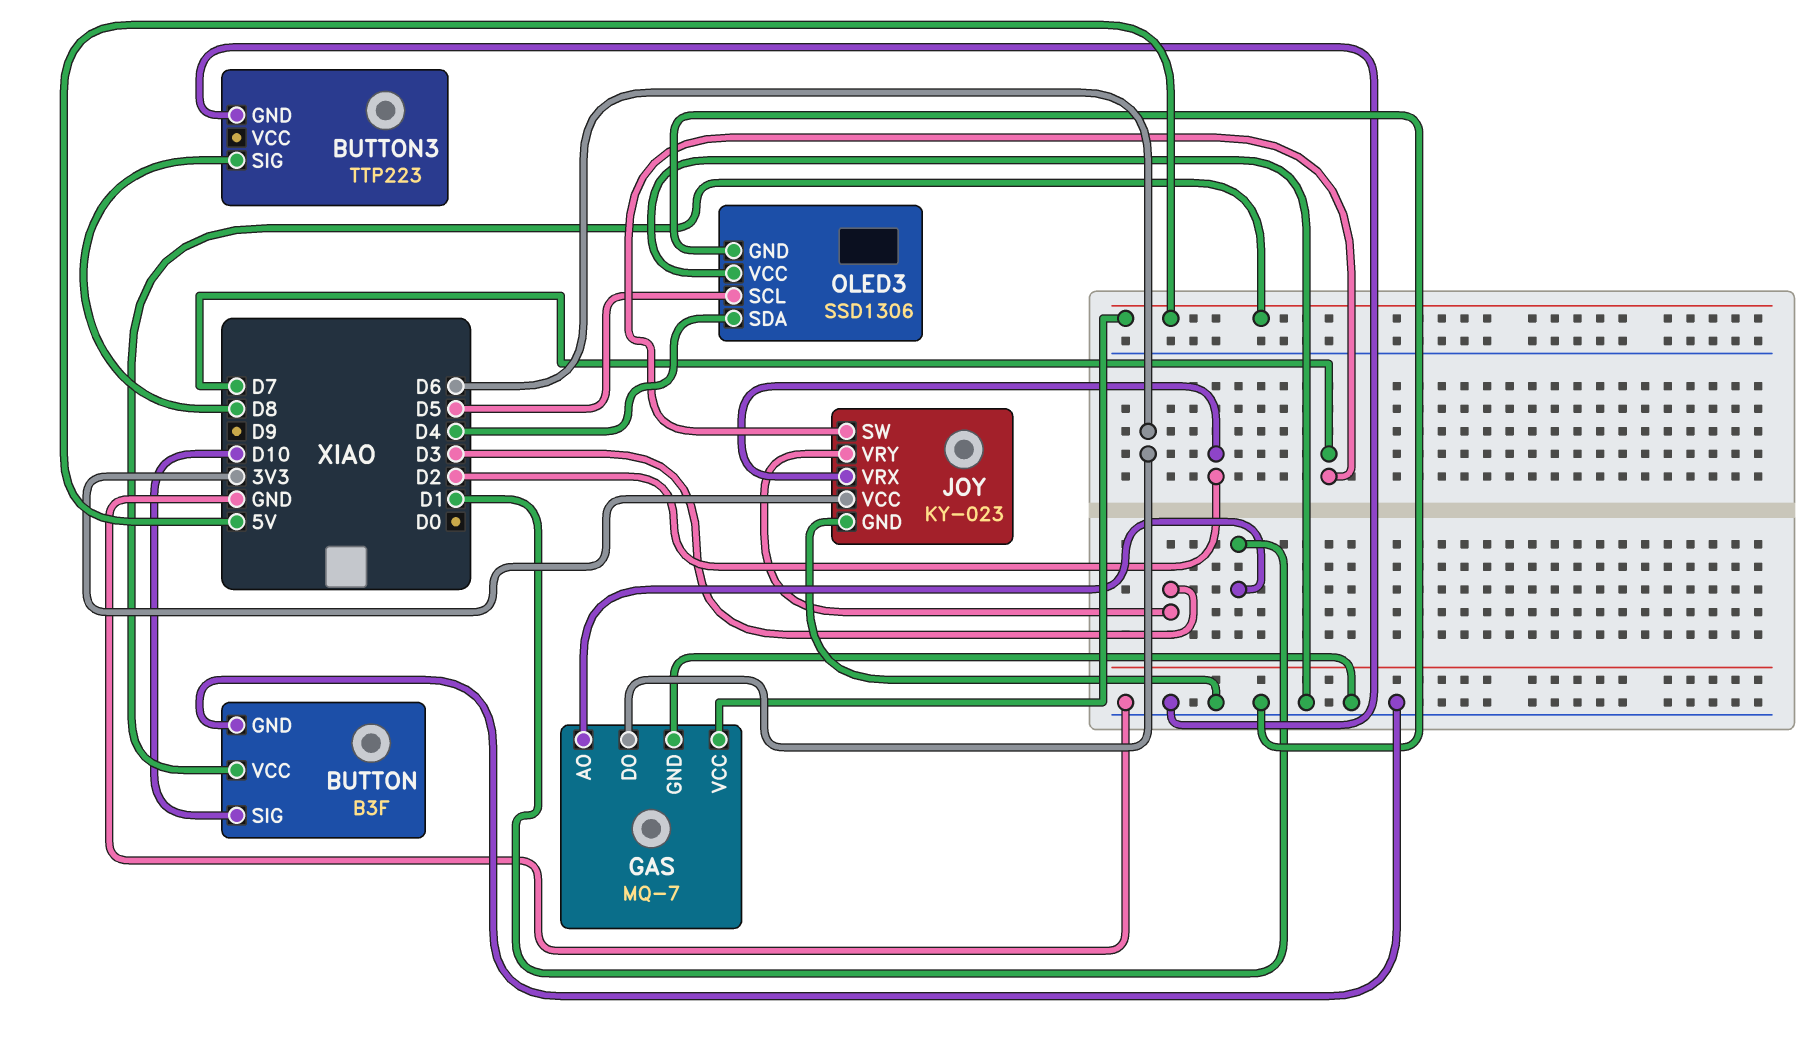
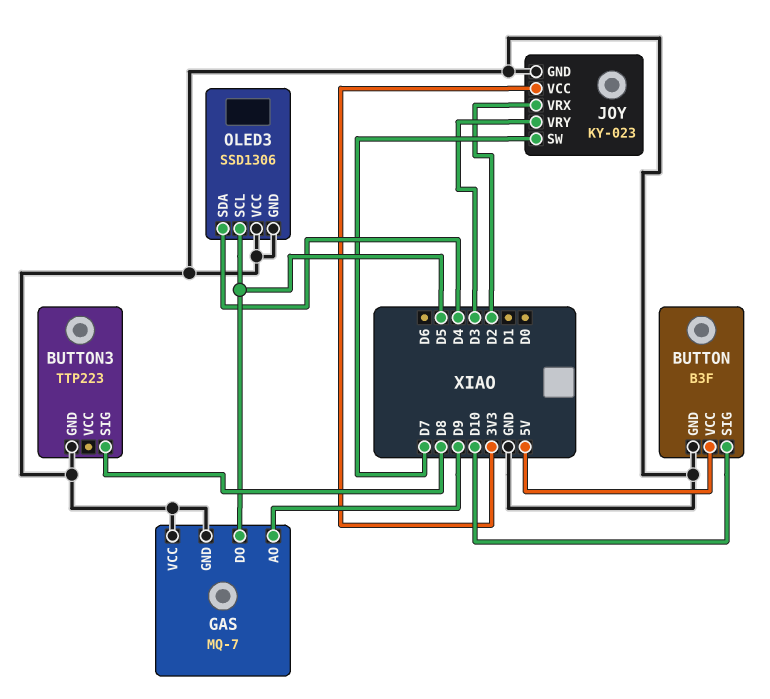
GAS pin AO: D1 -> D9
GAS pin DO: D6 -> D5
GAS pin VCC: 5V -> GND

